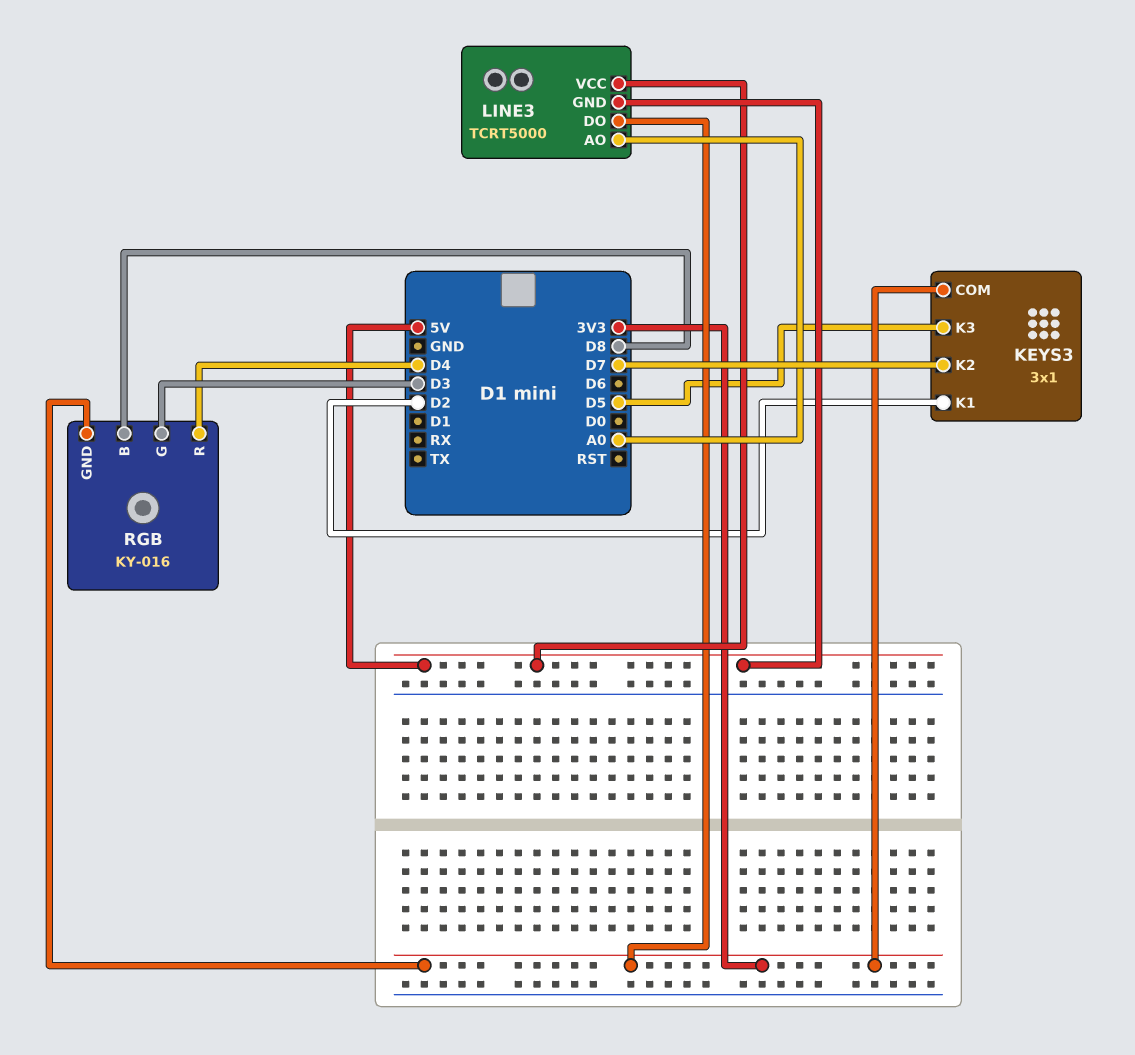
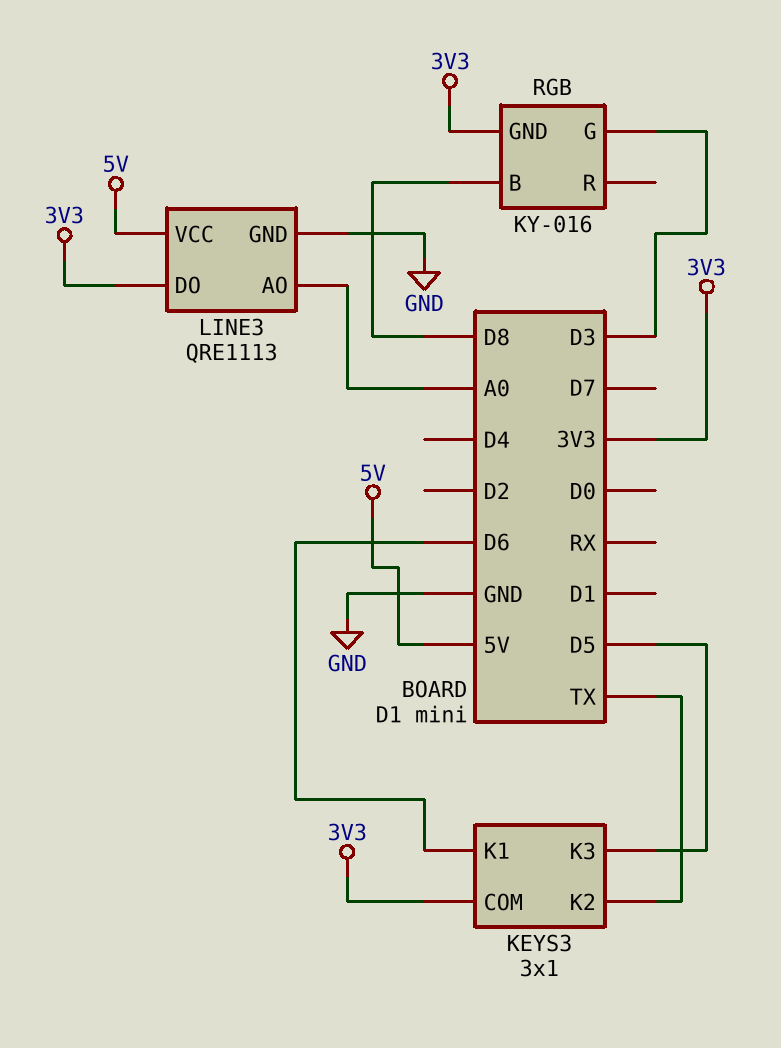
KEYS3 pin K1: D2 -> D6
KEYS3 pin K2: D7 -> TX
LINE3: TCRT5000 -> QRE1113
LINE3 pin GND: 5V -> GND
RGB pin R: D4 -> none

